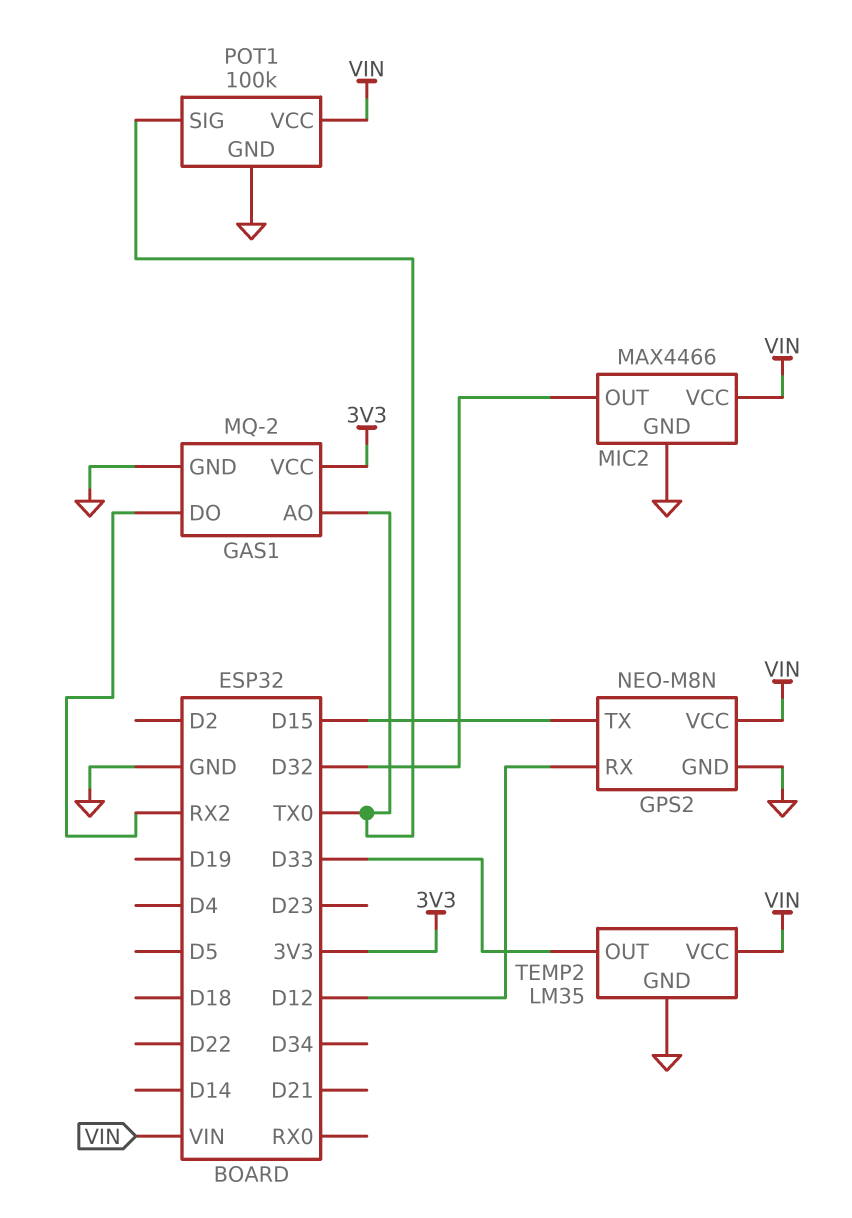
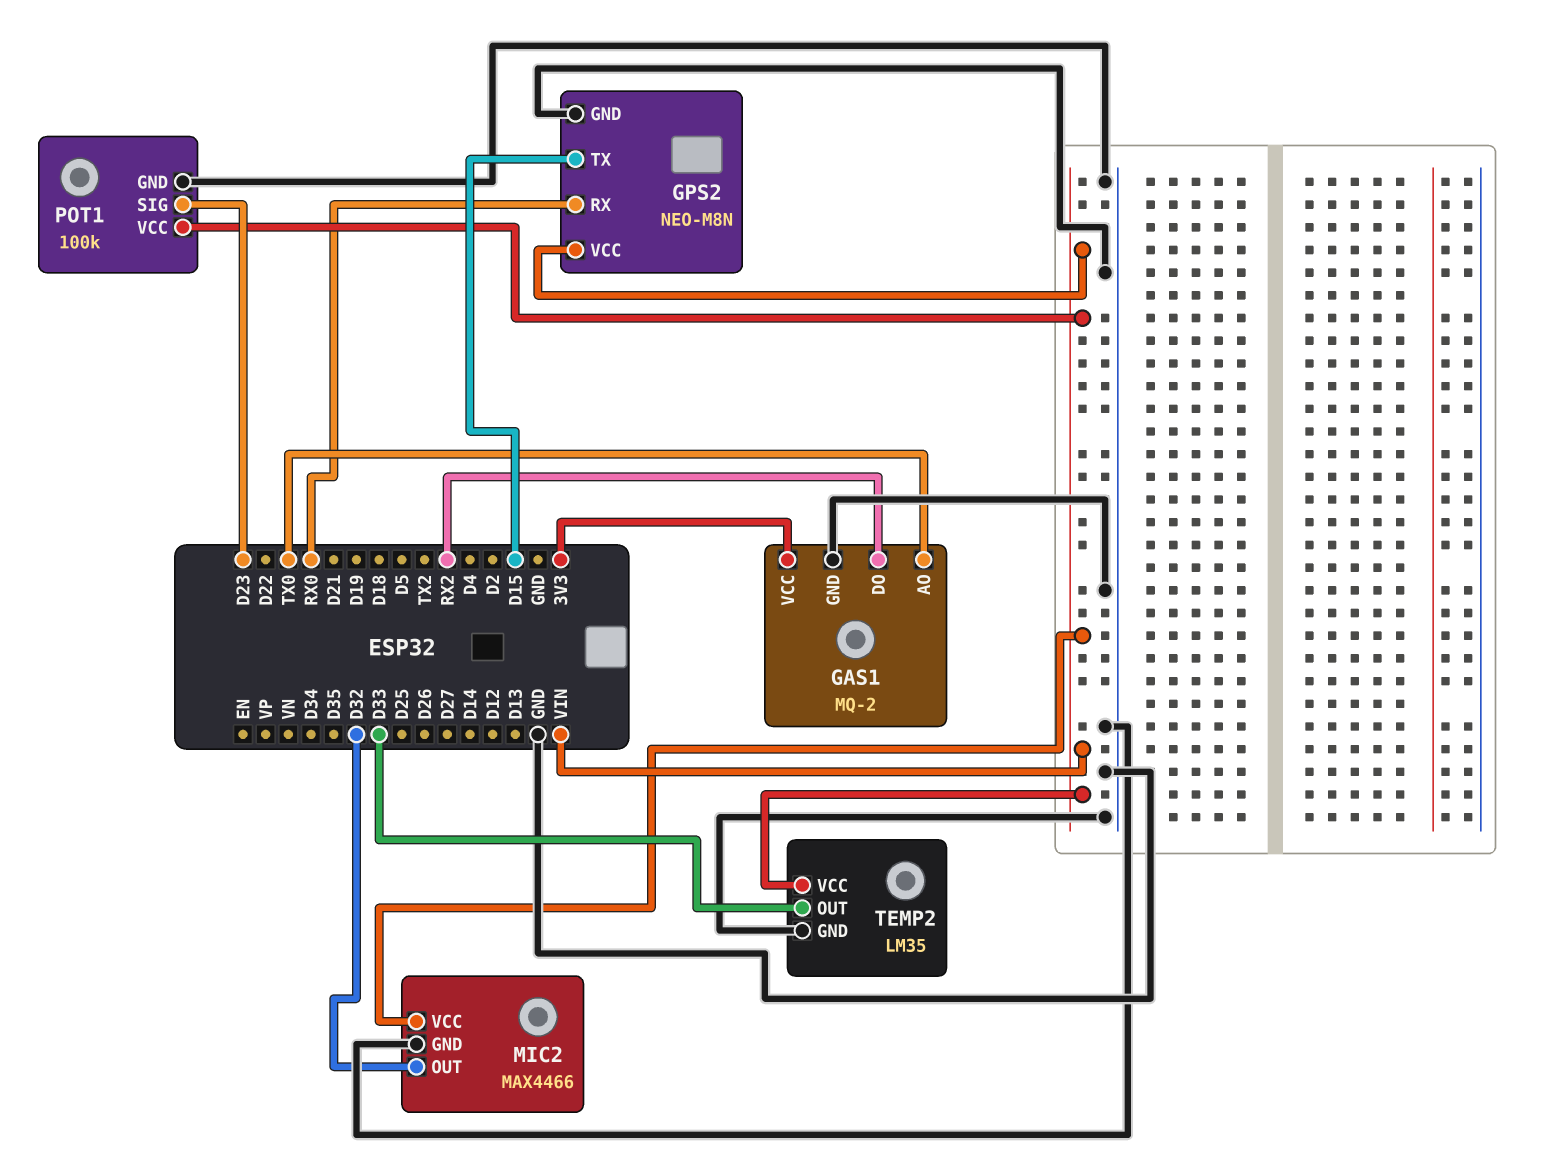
GPS2 pin RX: D12 -> RX0
POT1 pin SIG: TX0 -> D23

